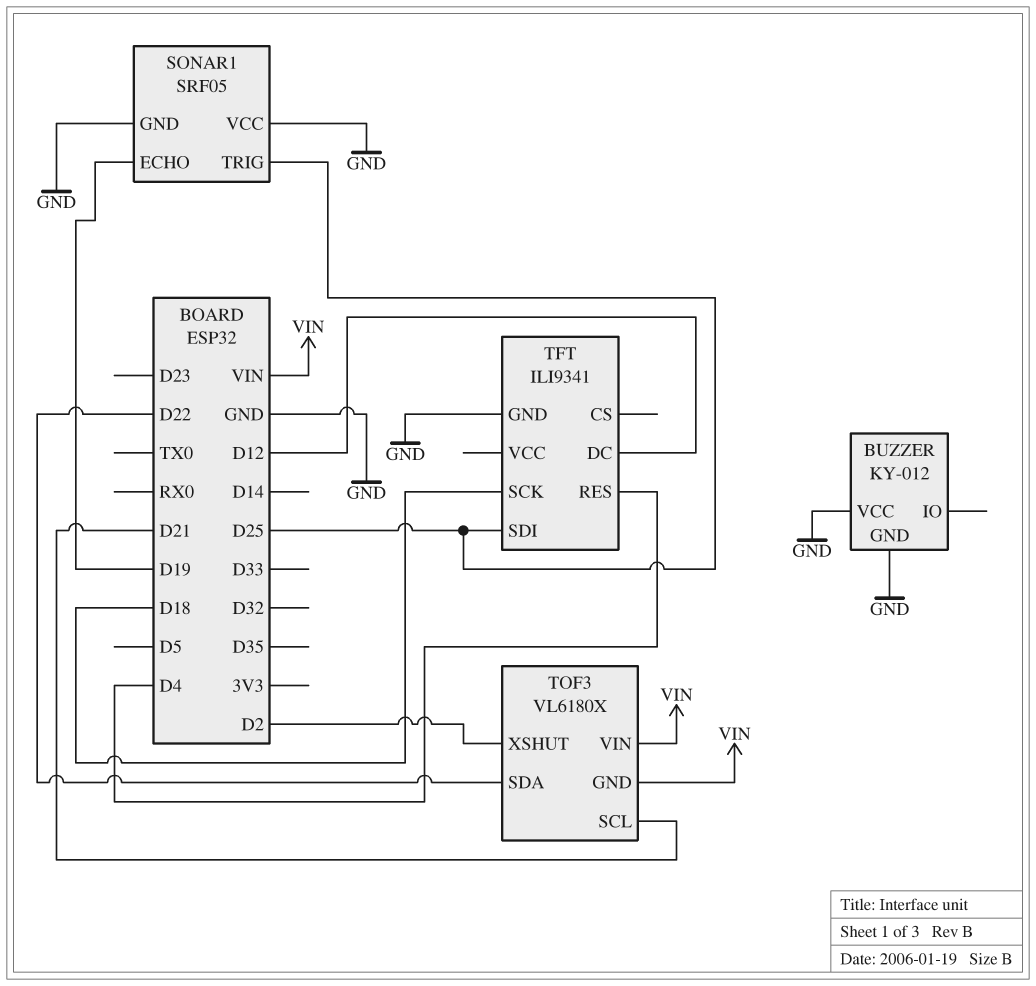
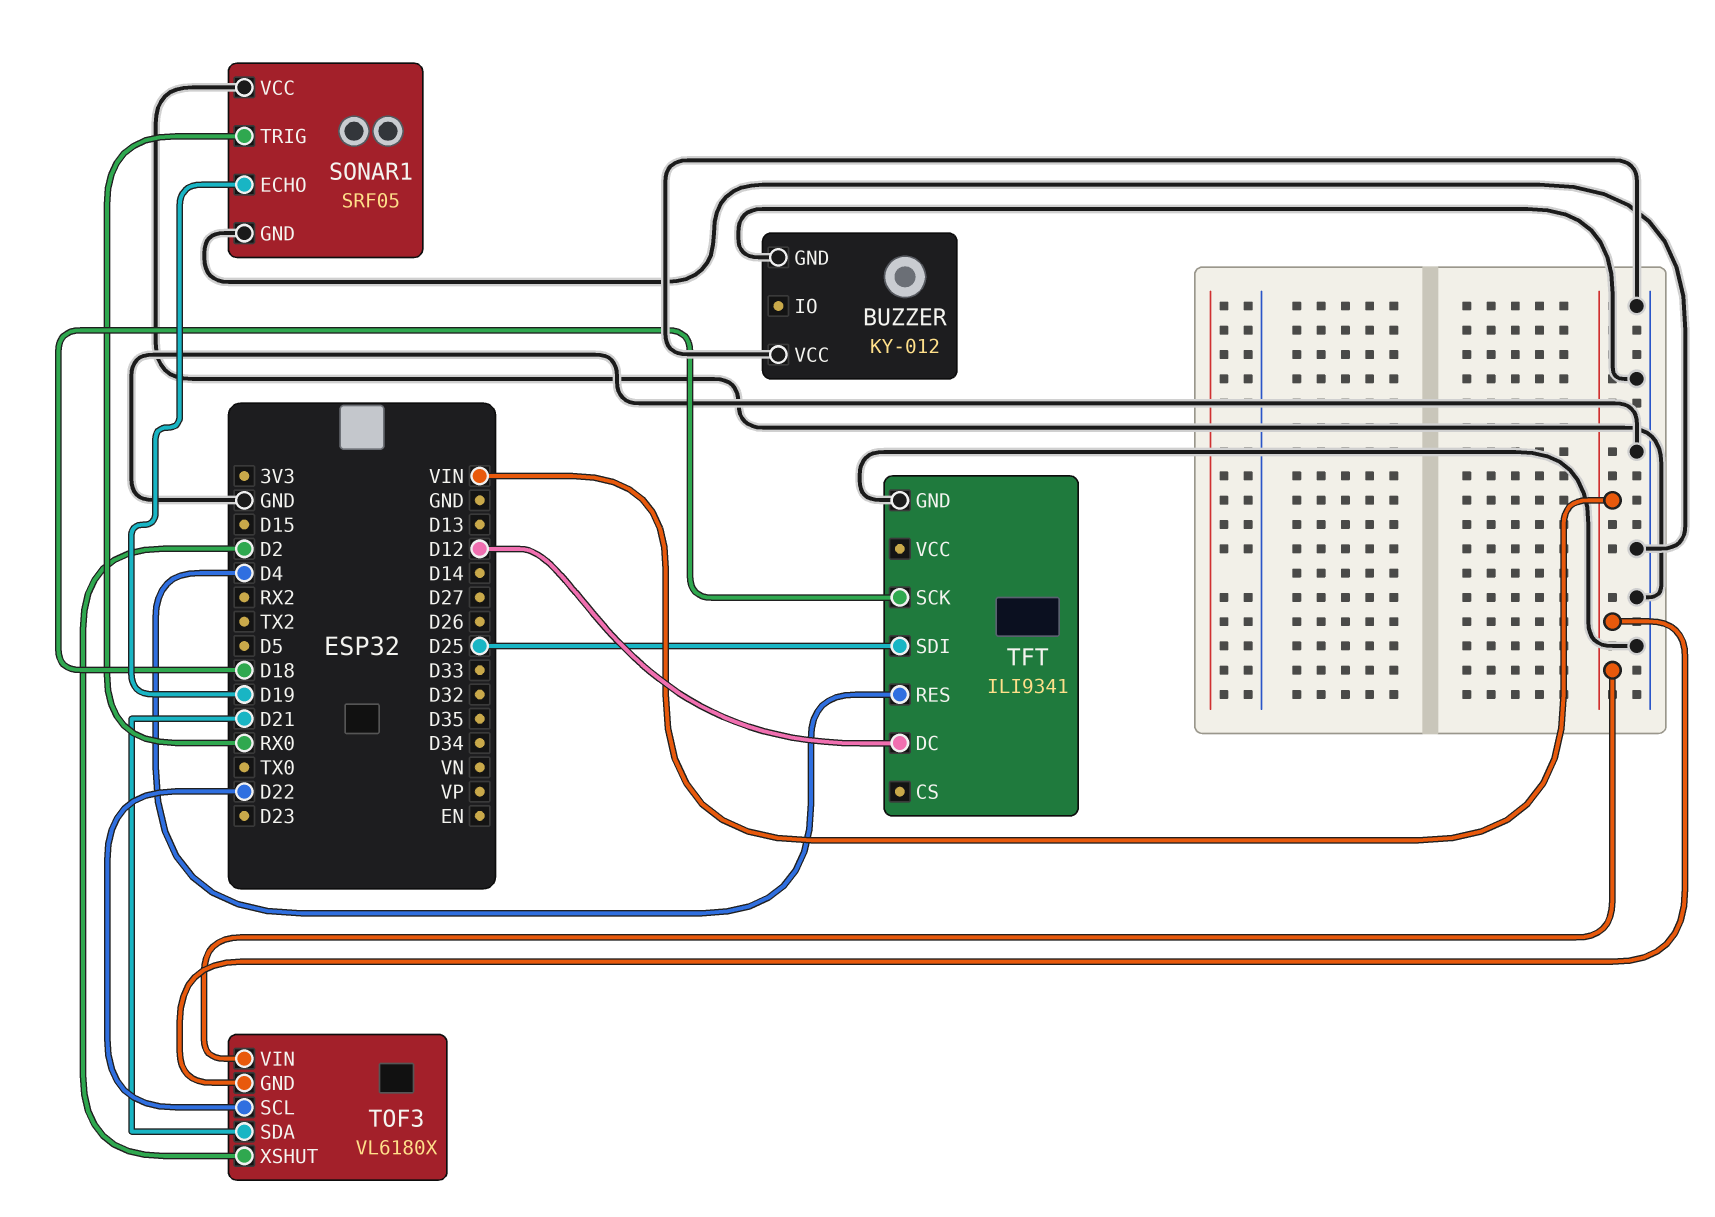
SONAR1 pin TRIG: D25 -> RX0
TOF3 pin SCL: D21 -> D22
TOF3 pin SDA: D22 -> D21

